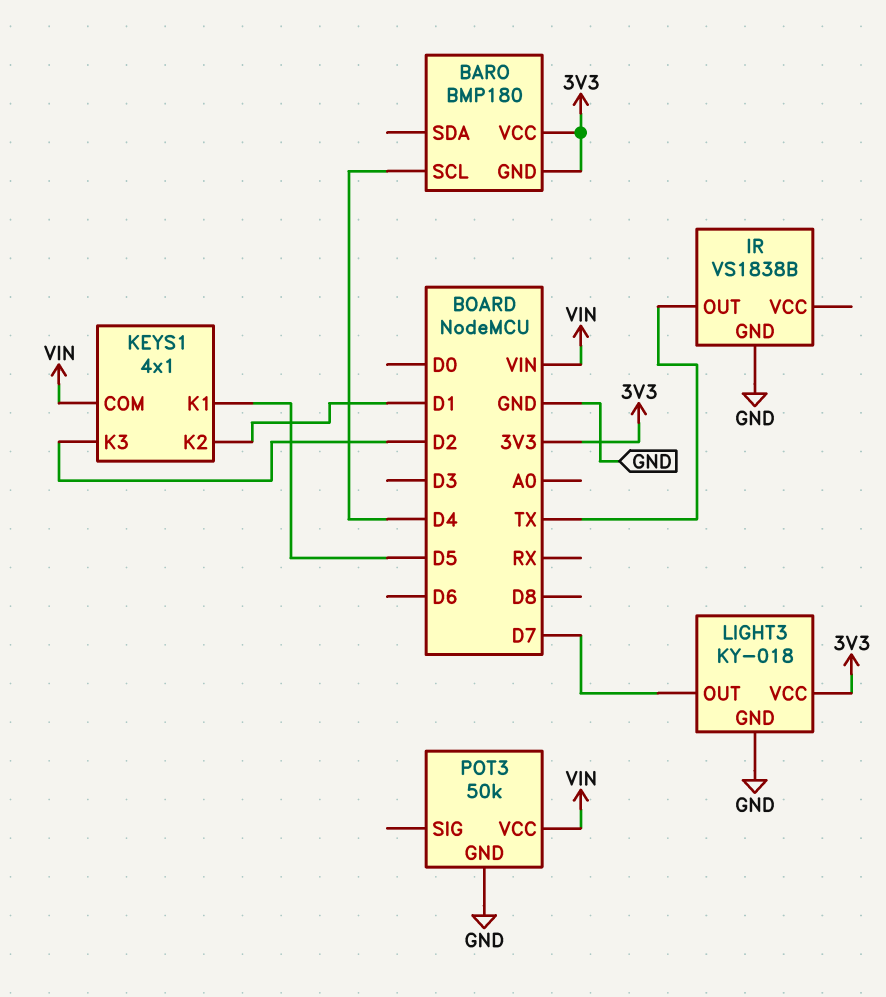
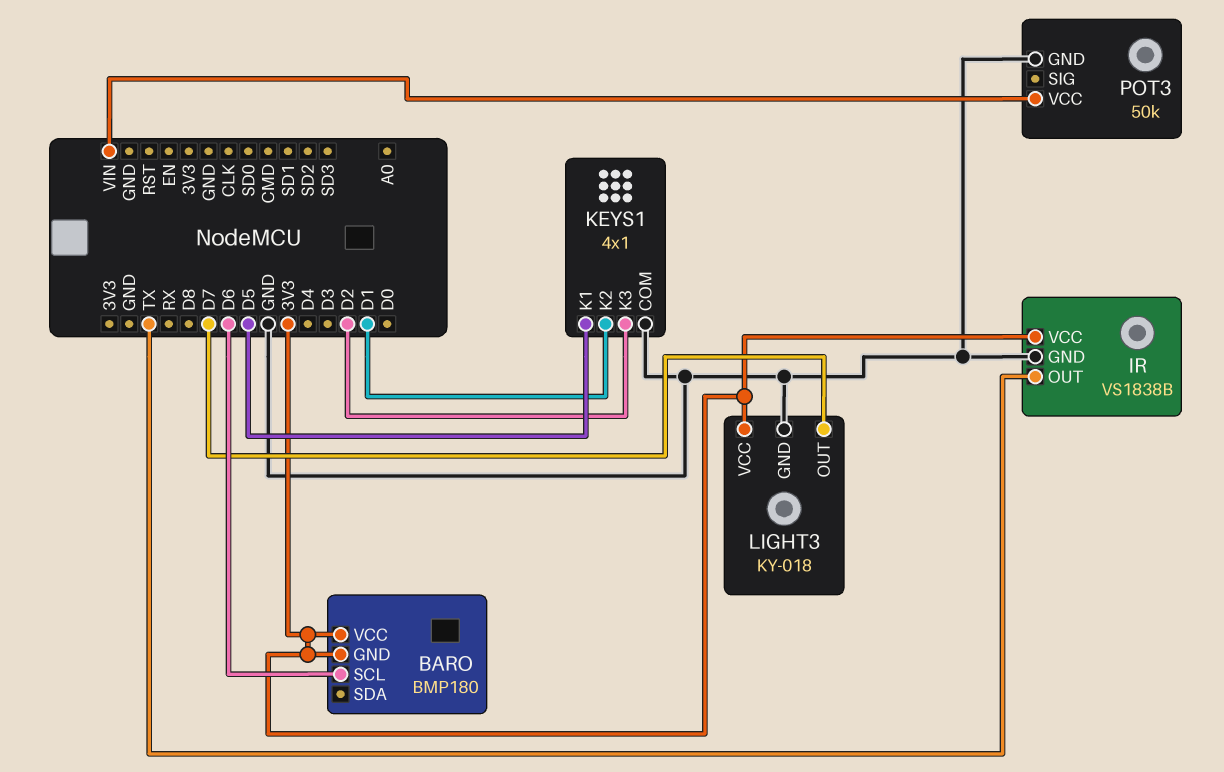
BARO pin SCL: D4 -> D6
IR pin VCC: none -> 3V3
KEYS1 pin COM: VIN -> GND

